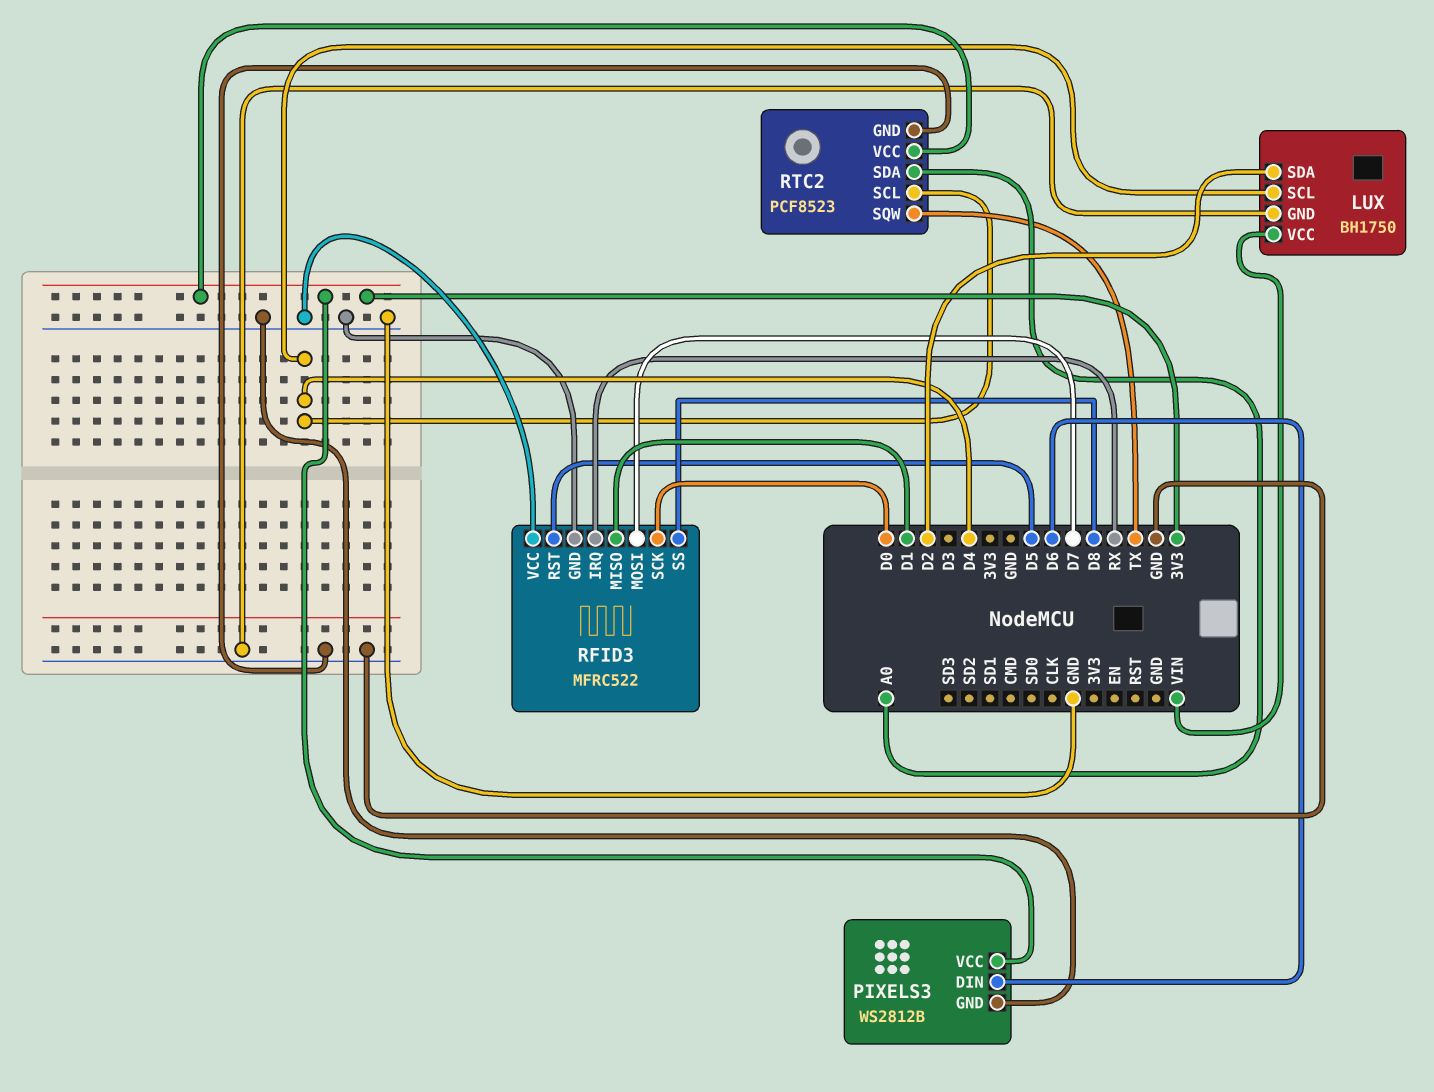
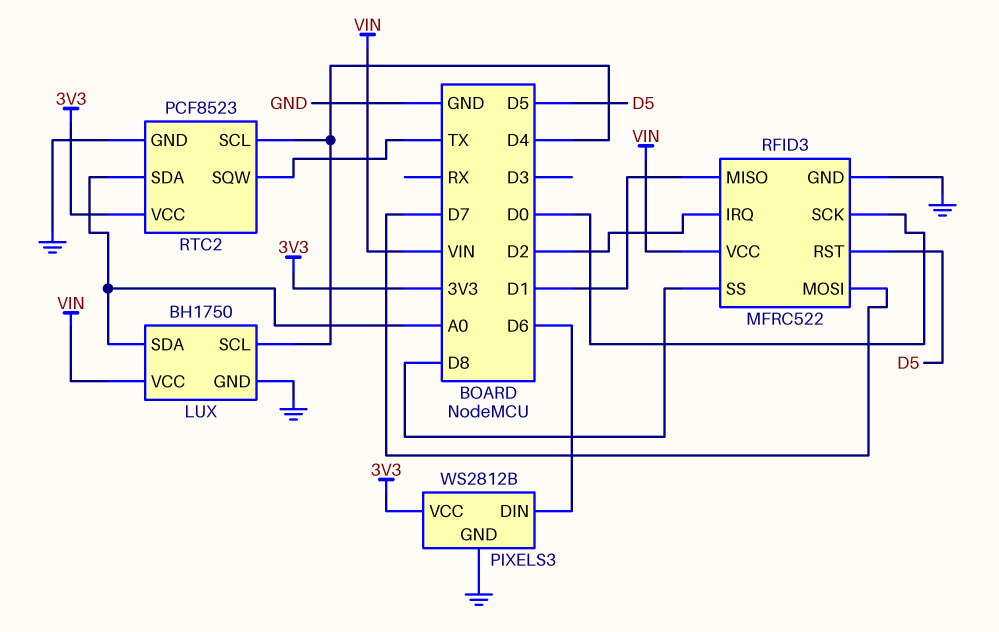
LUX pin SDA: D2 -> A0
RFID3 pin IRQ: RX -> D2
RFID3 pin VCC: GND -> VIN

